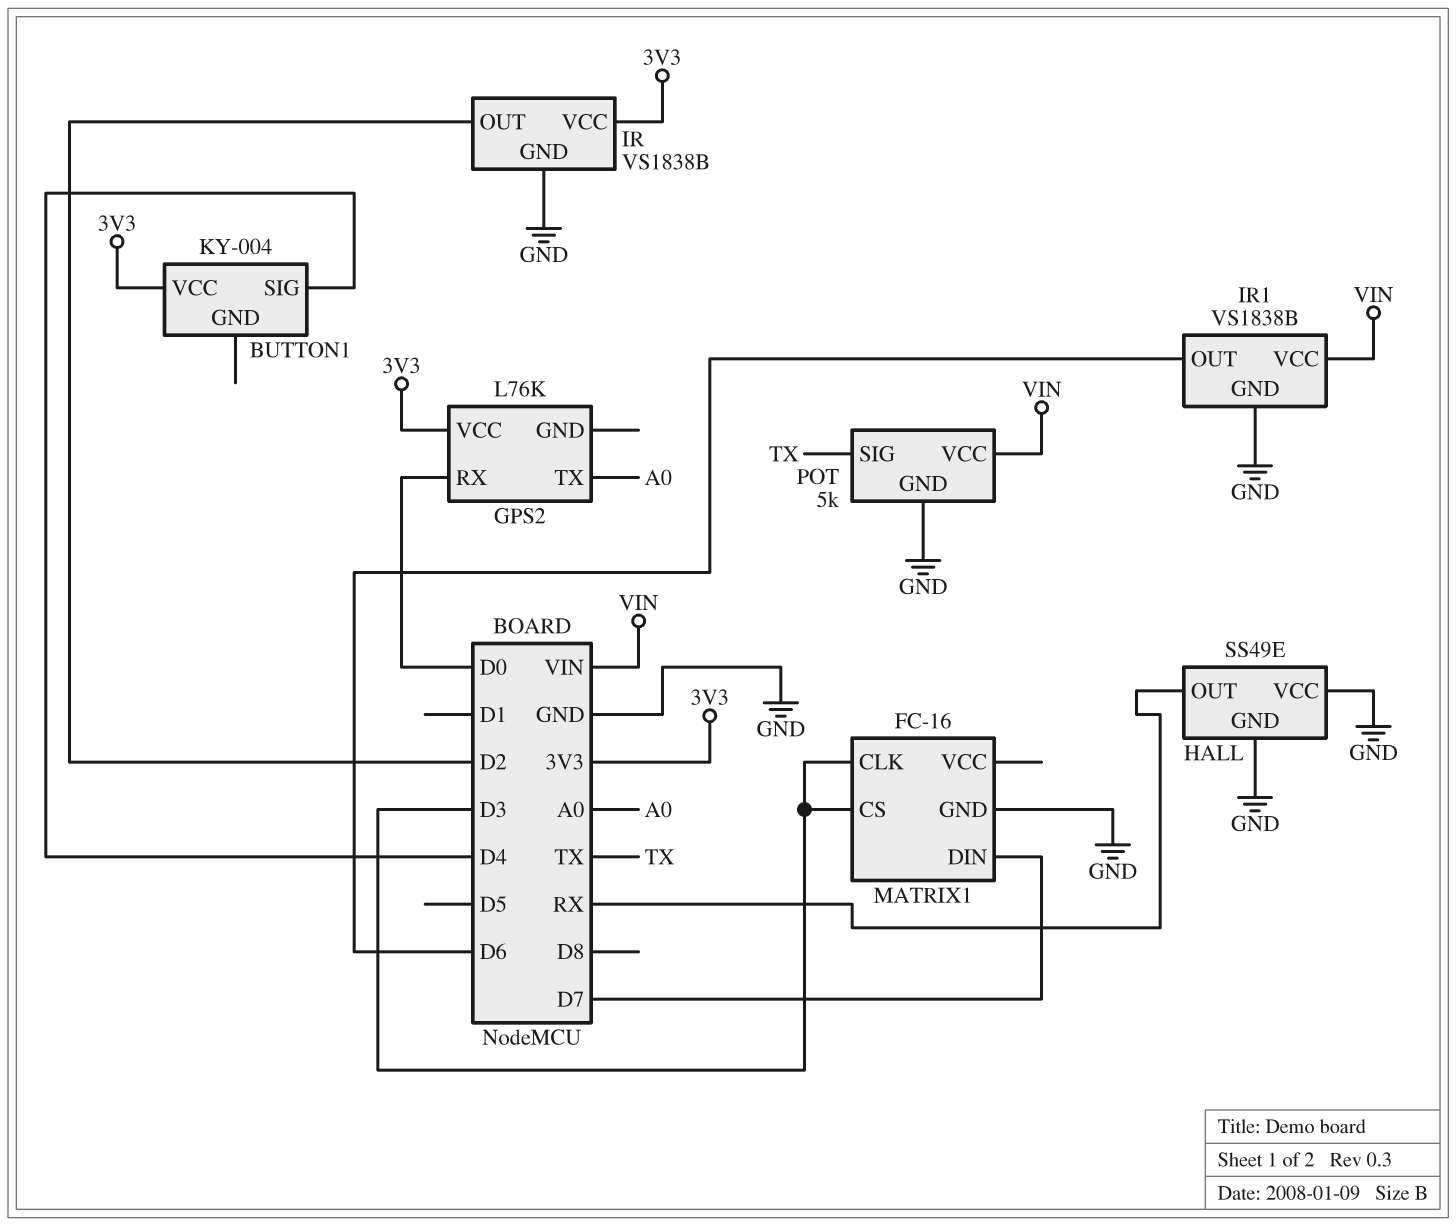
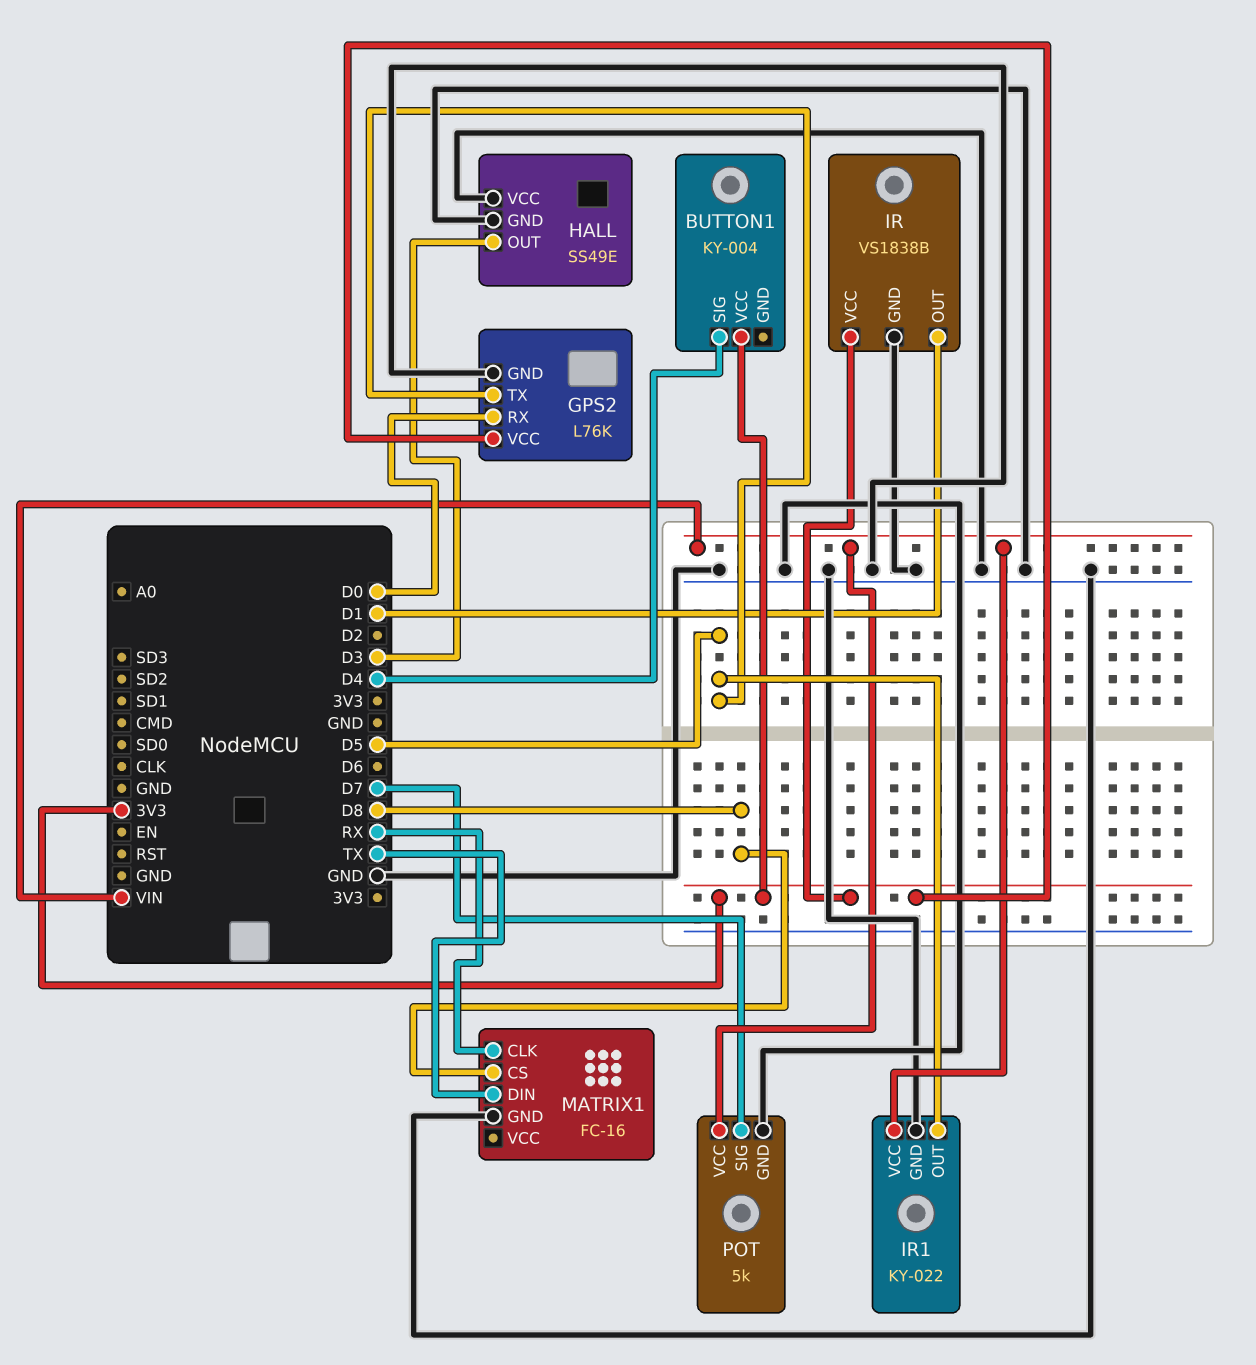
GPS2 pin GND: none -> GND
GPS2 pin TX: A0 -> D5
HALL pin OUT: RX -> D3
IR pin OUT: D2 -> D1
IR1: VS1838B -> KY-022
IR1 pin OUT: D6 -> D5
MATRIX1 pin CLK: D3 -> RX
MATRIX1 pin CS: D3 -> D8
MATRIX1 pin DIN: D7 -> TX
POT pin SIG: TX -> D7

